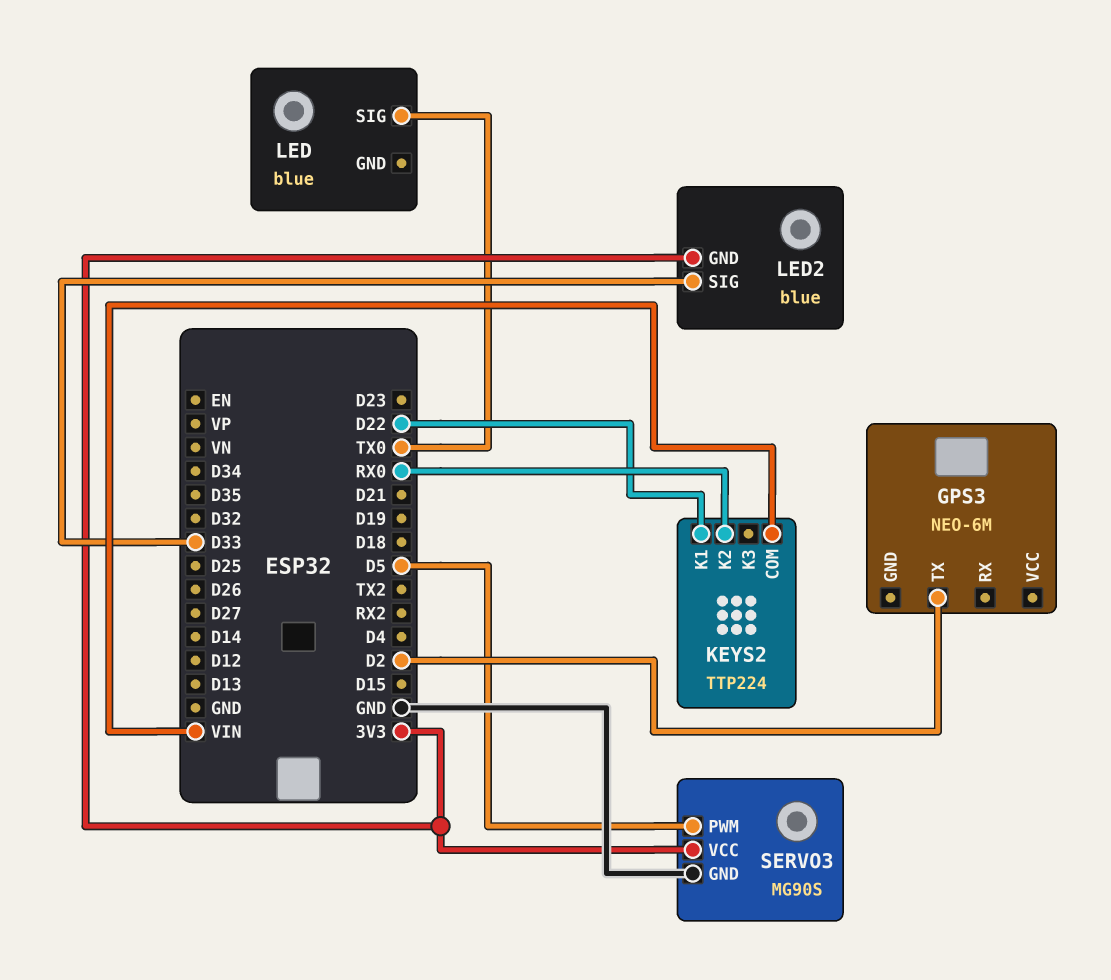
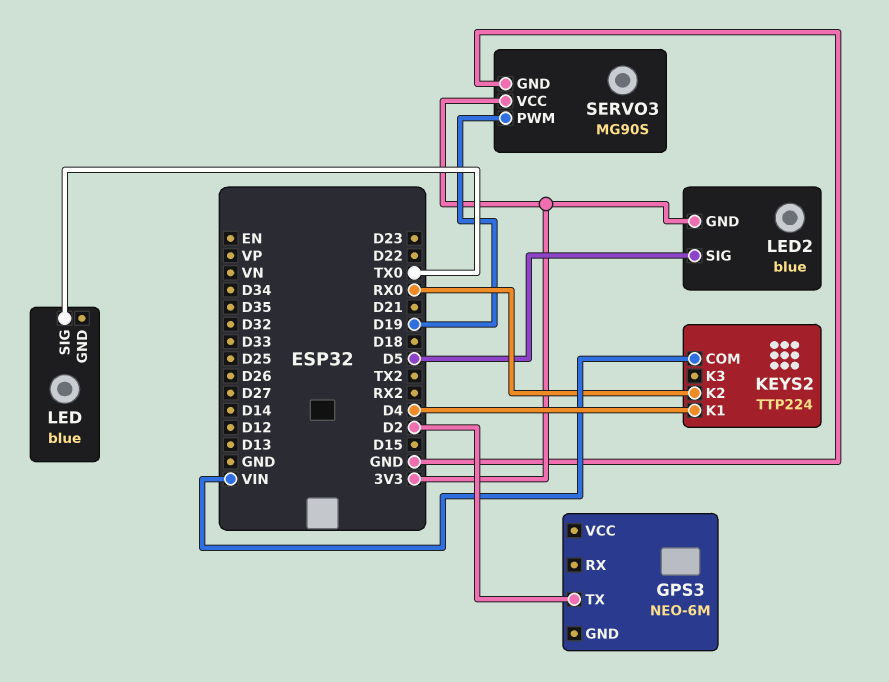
KEYS2 pin K1: D22 -> D4
LED2 pin SIG: D33 -> D5
SERVO3 pin PWM: D5 -> D19

